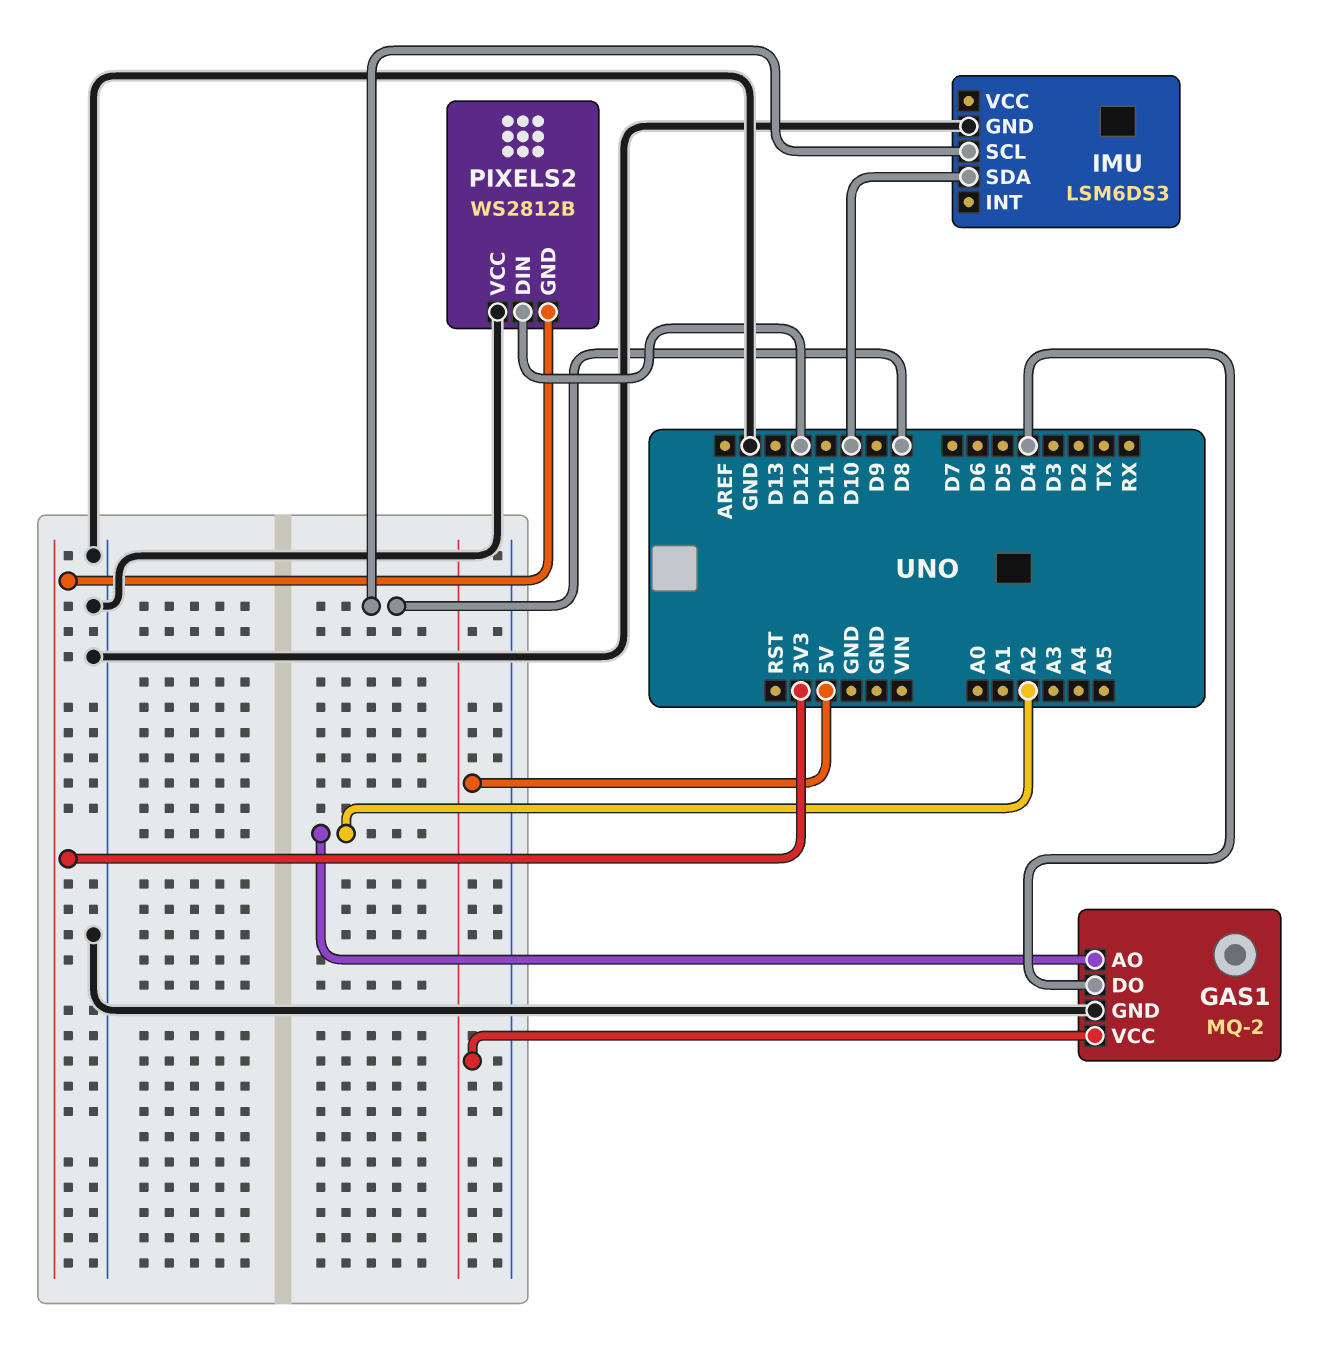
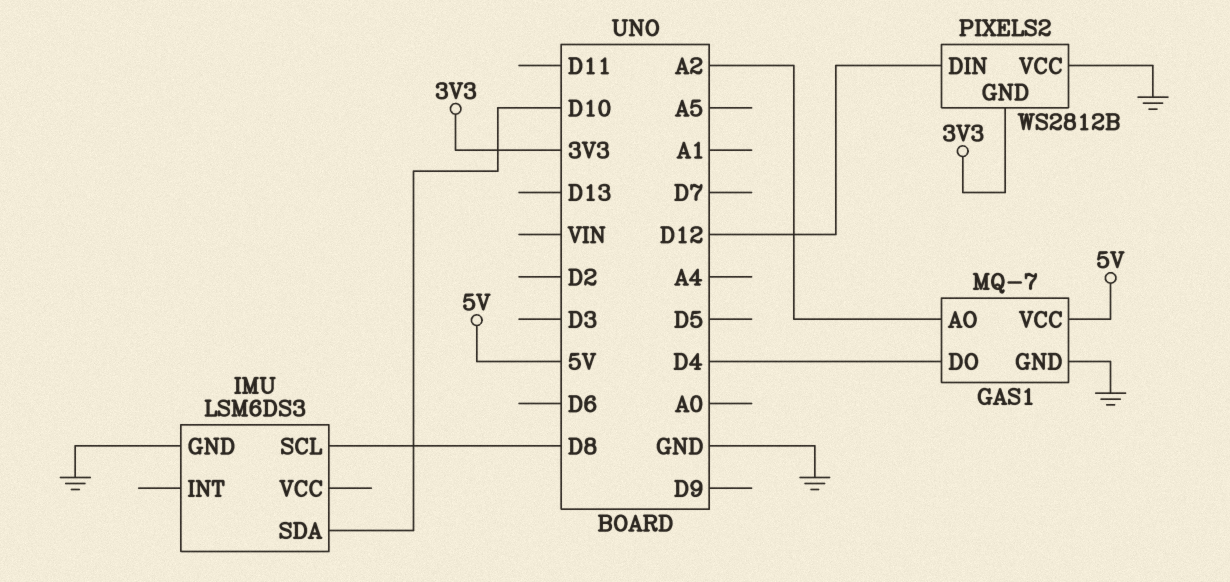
GAS1: MQ-2 -> MQ-7

